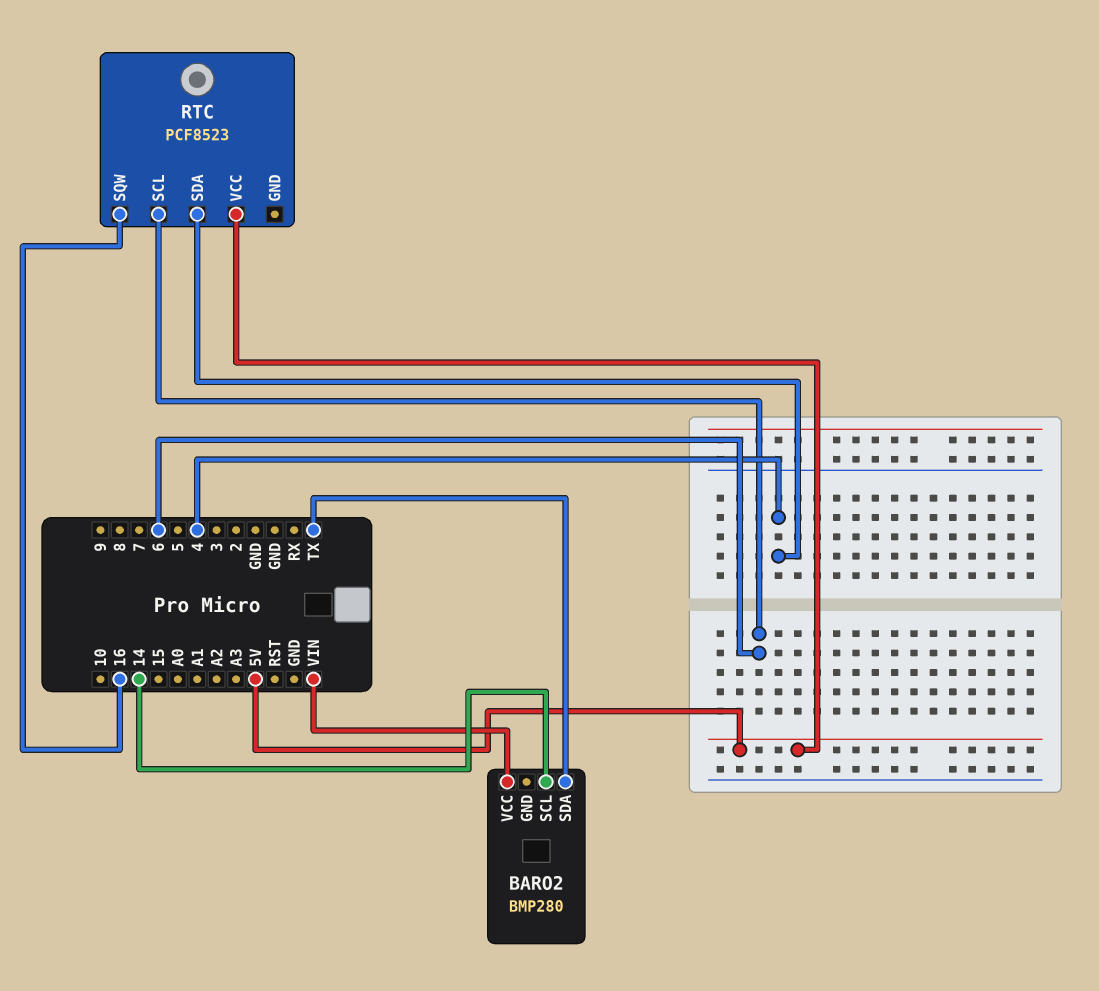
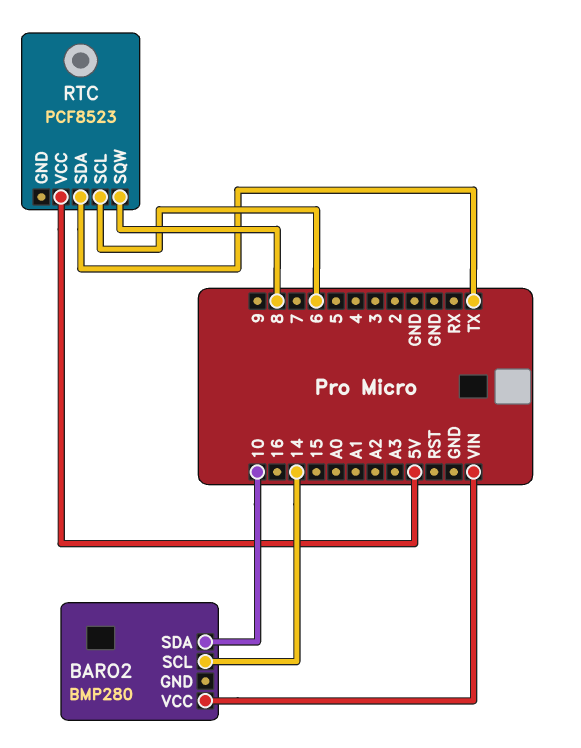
BARO2 pin SDA: TX -> 10
RTC pin SDA: 4 -> TX
RTC pin SQW: 16 -> 8

